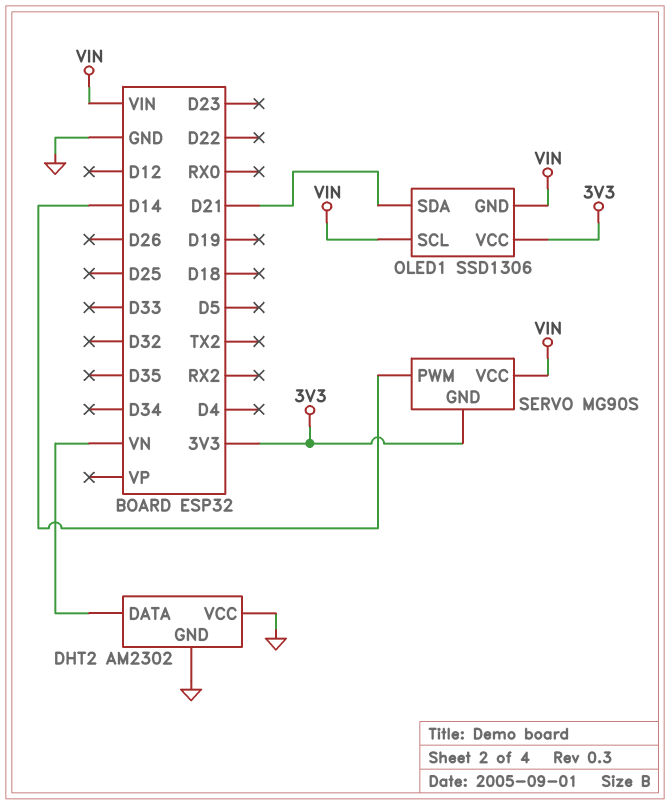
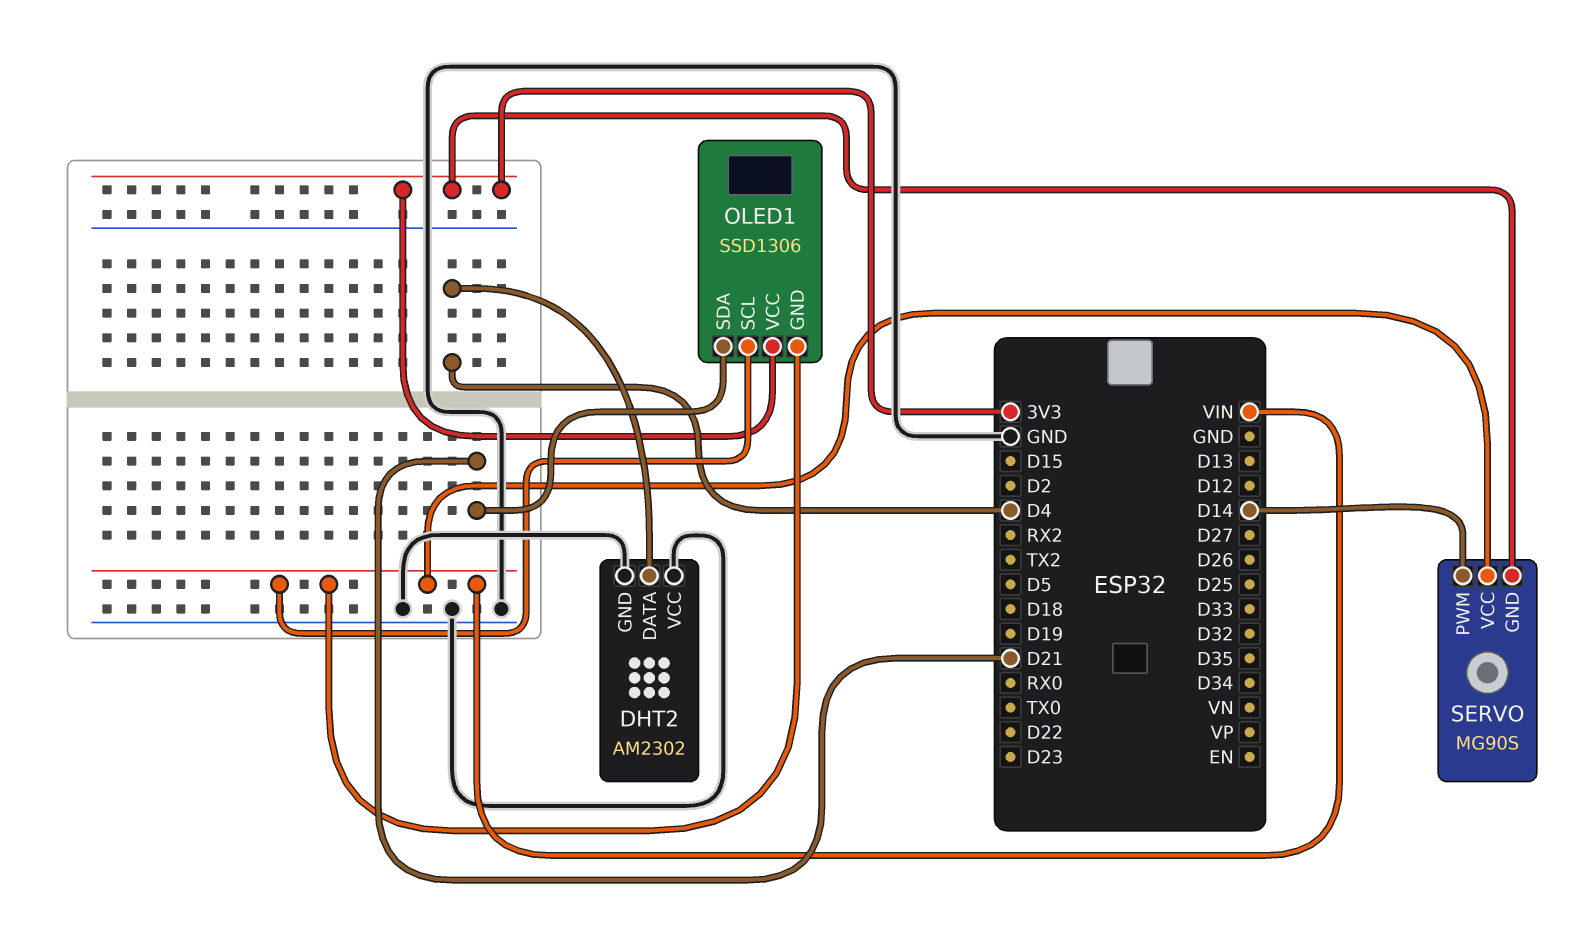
DHT2 pin DATA: VN -> D4

